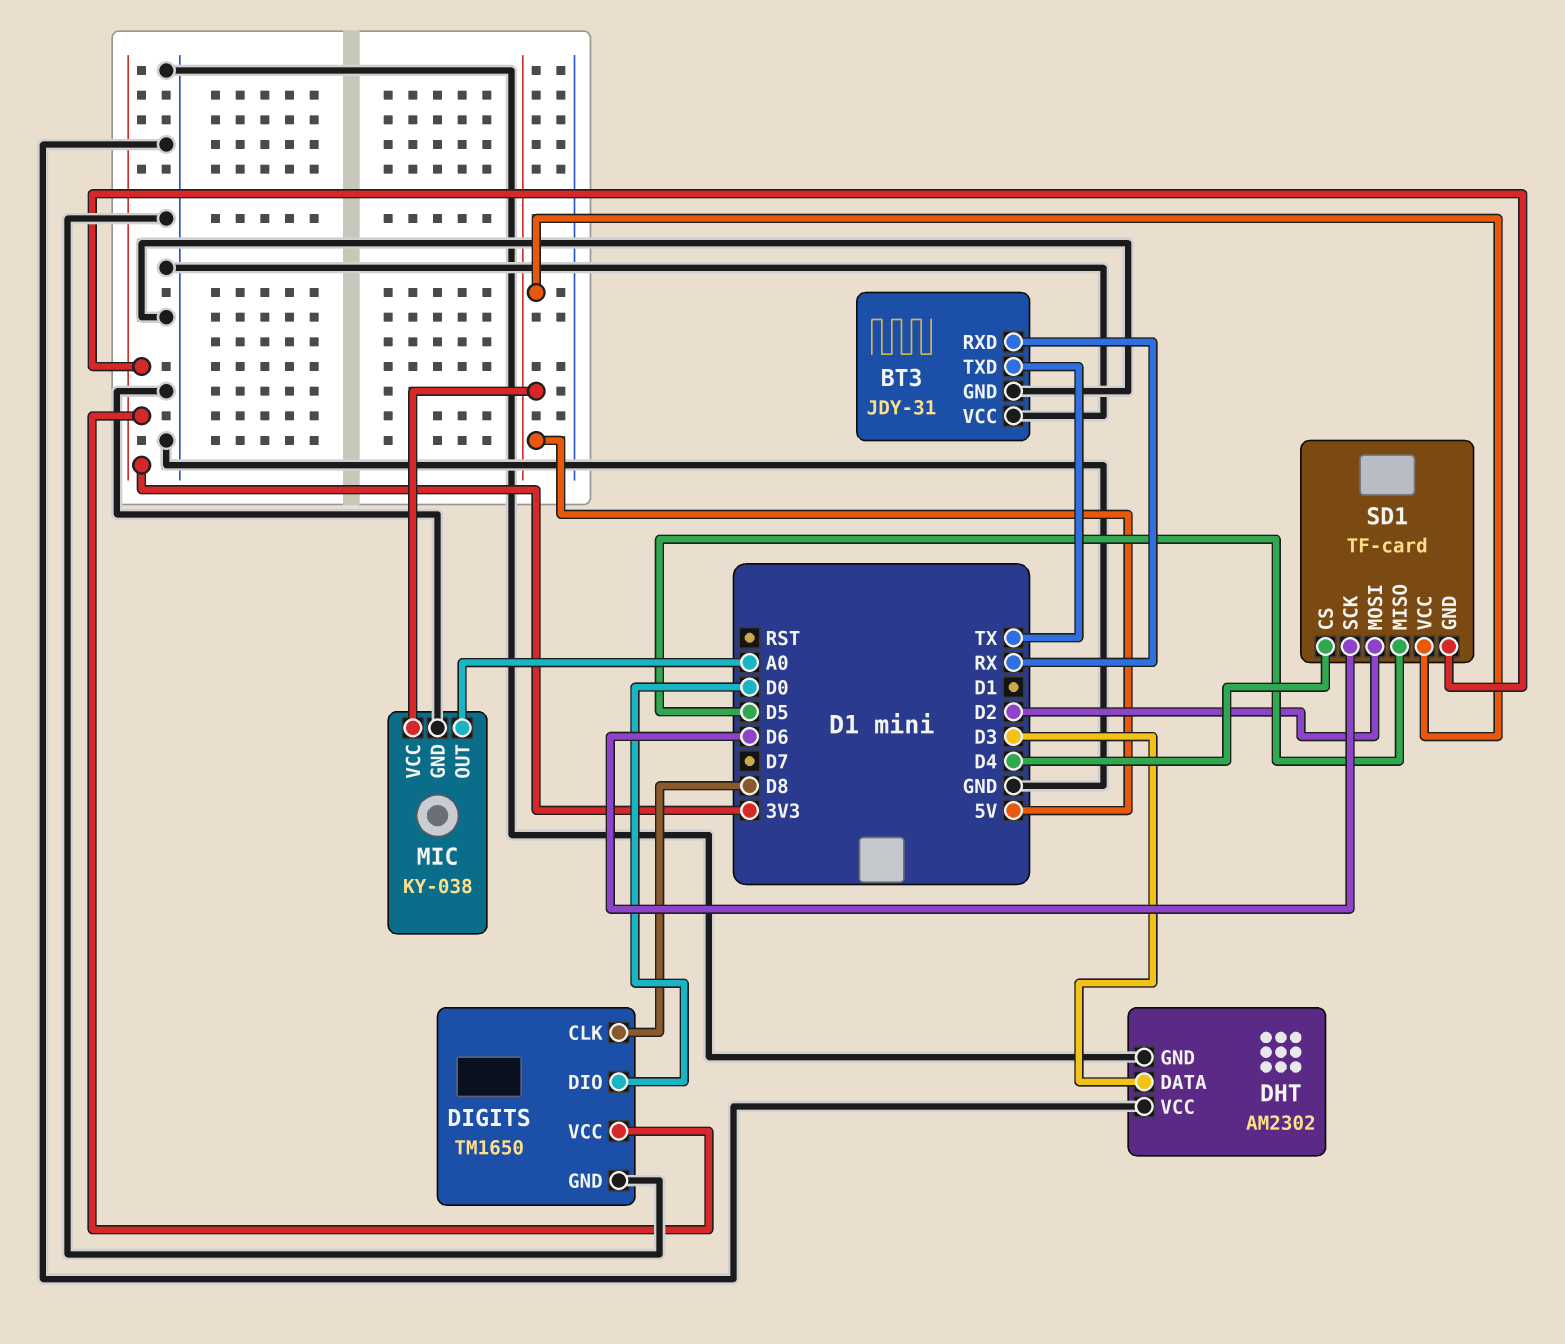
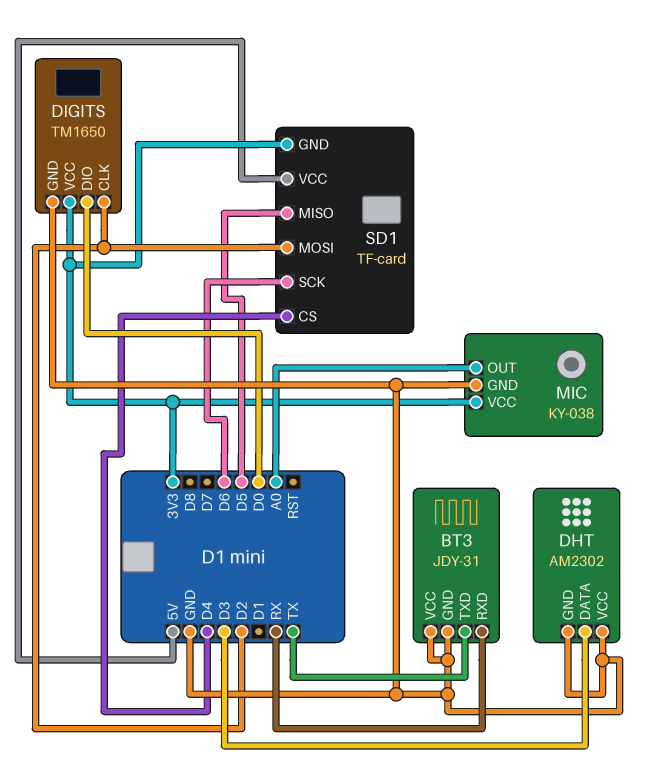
DIGITS pin CLK: D8 -> D2
MIC pin VCC: 5V -> 3V3

